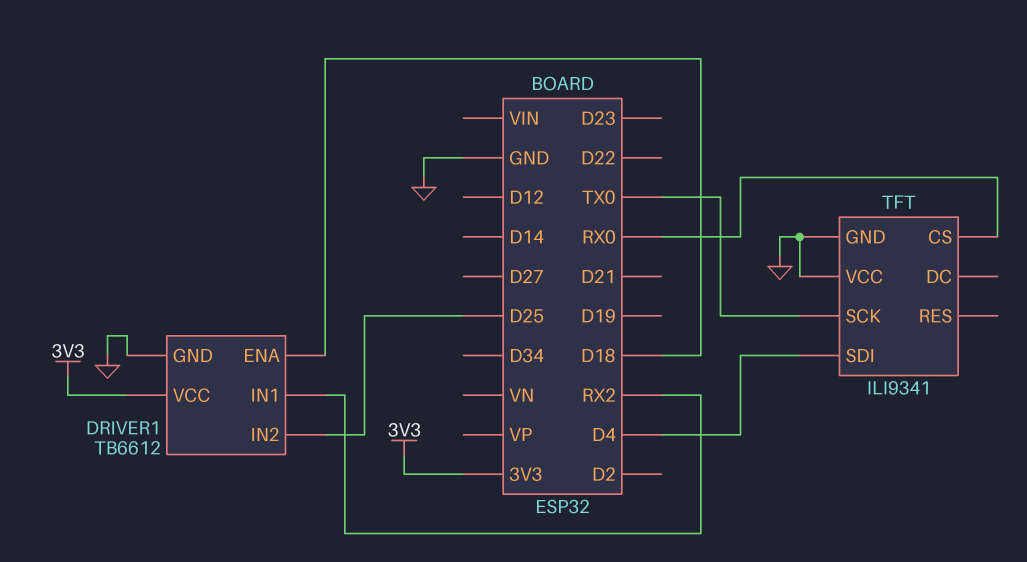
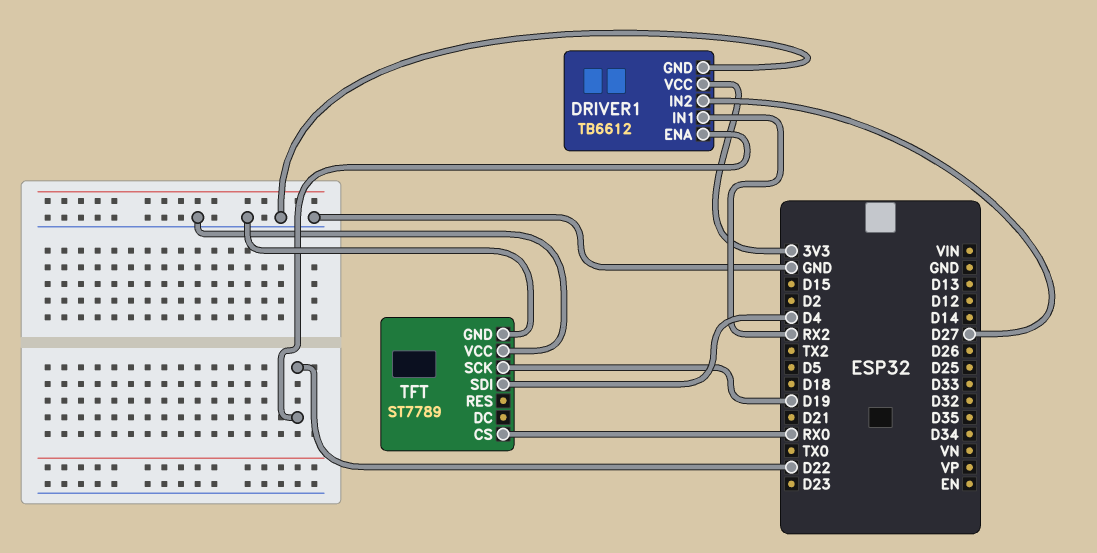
DRIVER1 pin ENA: D18 -> D22
DRIVER1 pin IN2: D25 -> D27
TFT: ILI9341 -> ST7789
TFT pin SCK: TX0 -> D19

